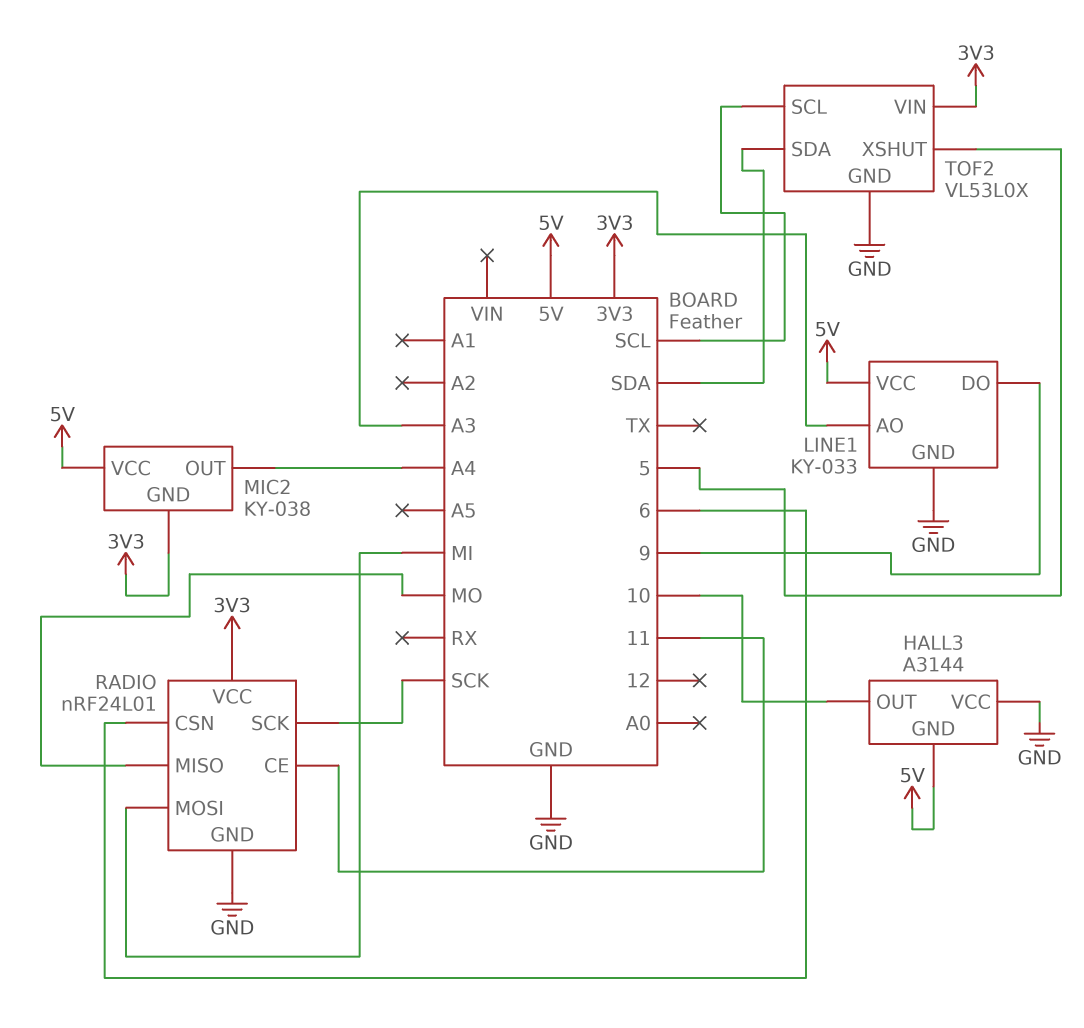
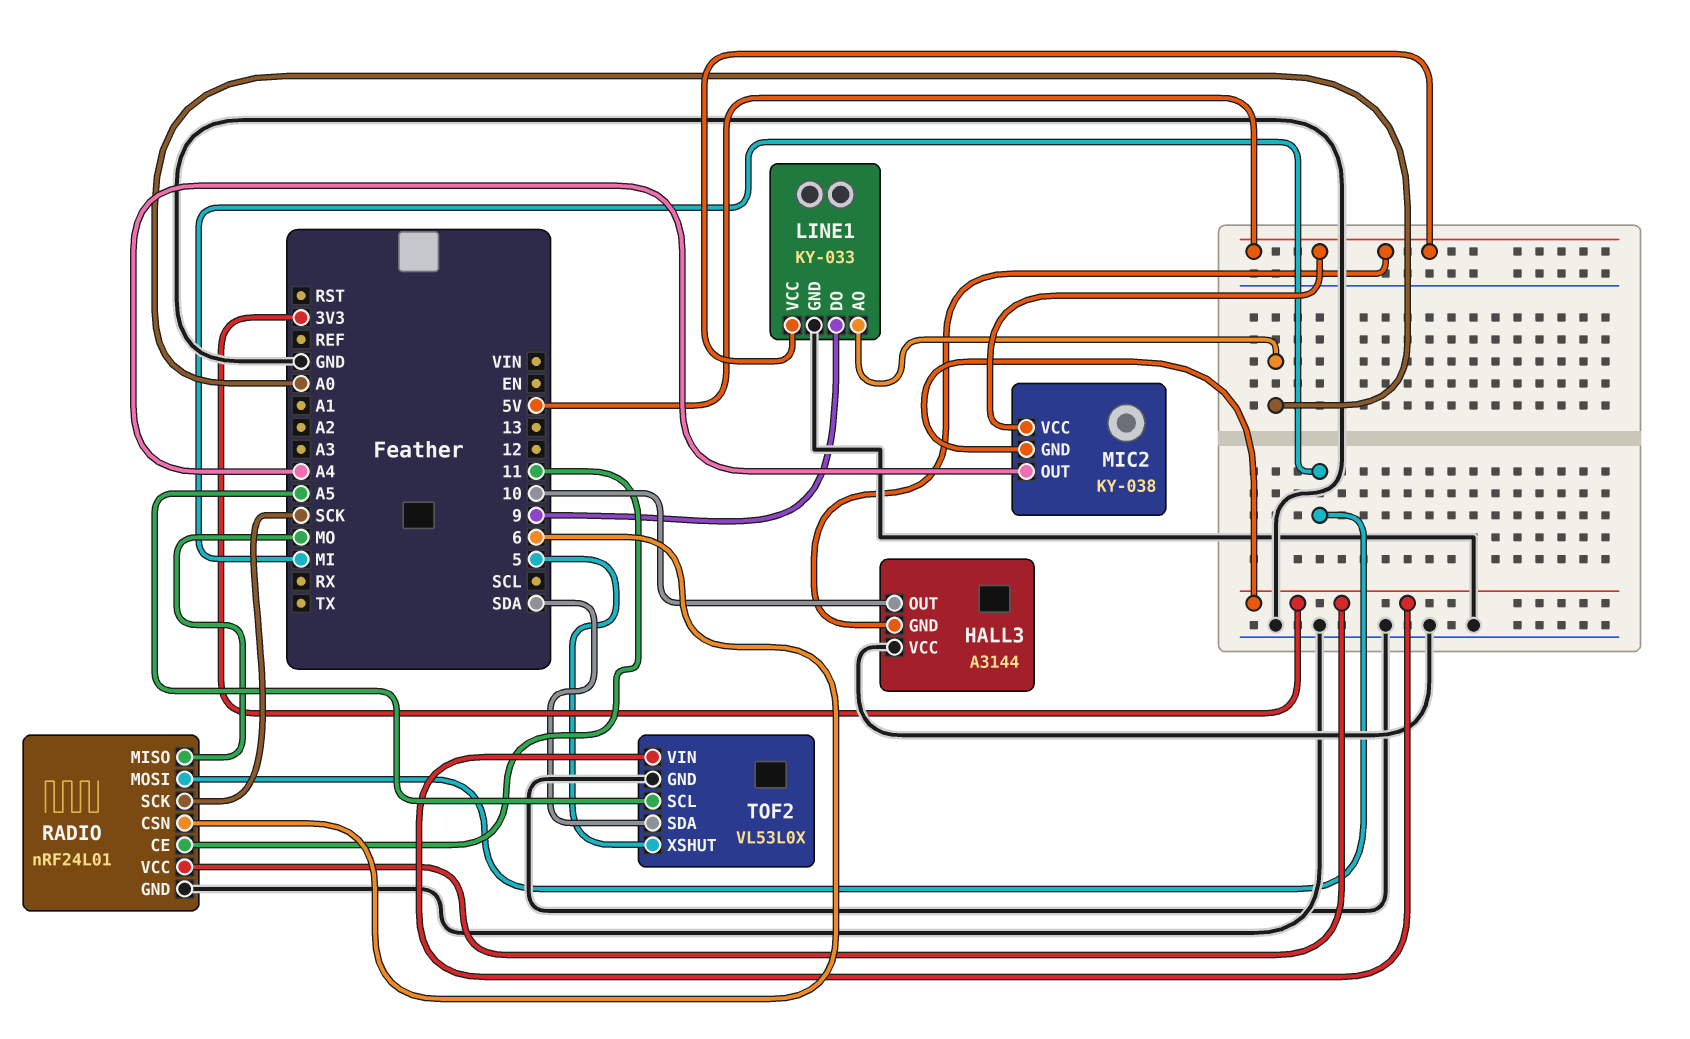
LINE1 pin AO: A3 -> A0
TOF2 pin SCL: SCL -> A5

